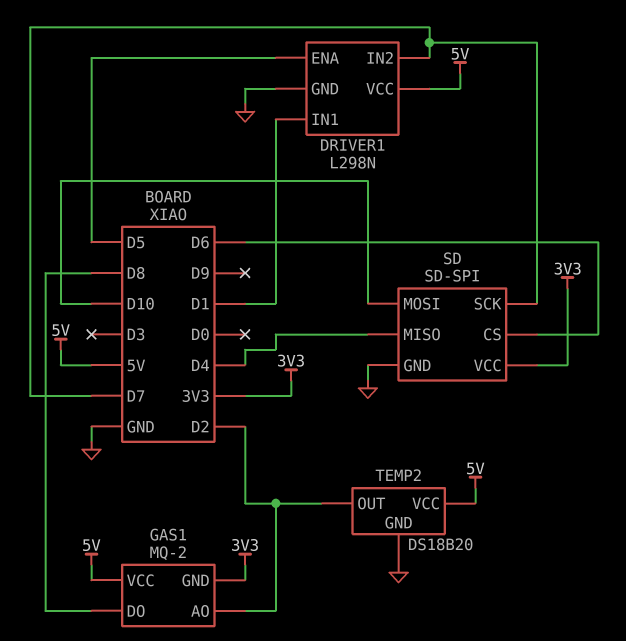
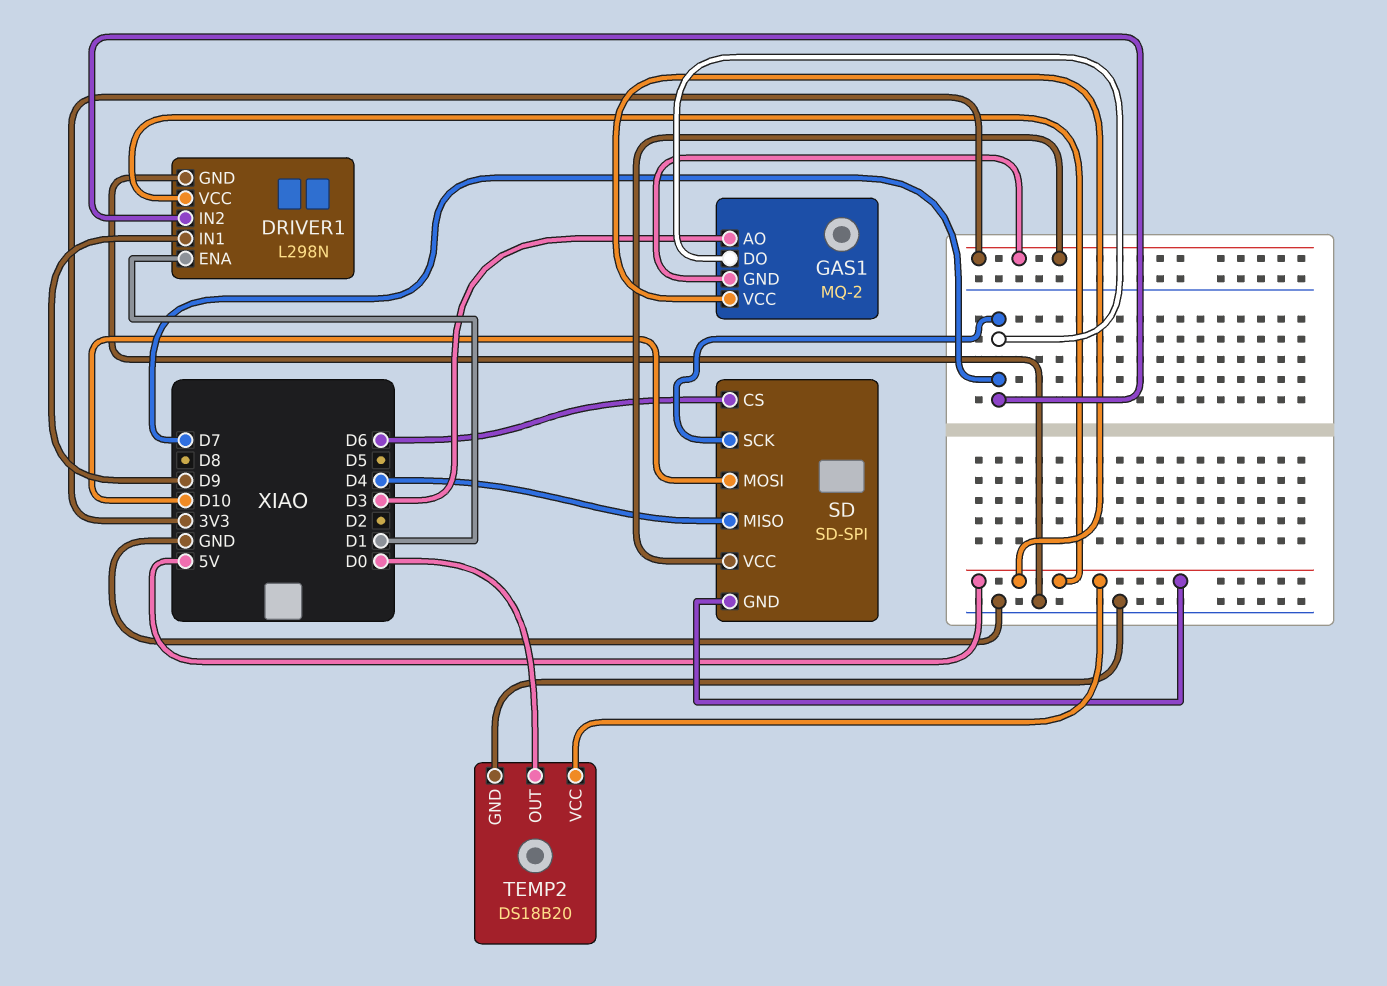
DRIVER1 pin ENA: D5 -> D1
DRIVER1 pin IN1: D1 -> D9
GAS1 pin AO: D2 -> D3
GAS1 pin DO: D8 -> D7
SD pin GND: GND -> 5V
TEMP2 pin OUT: D2 -> D0

